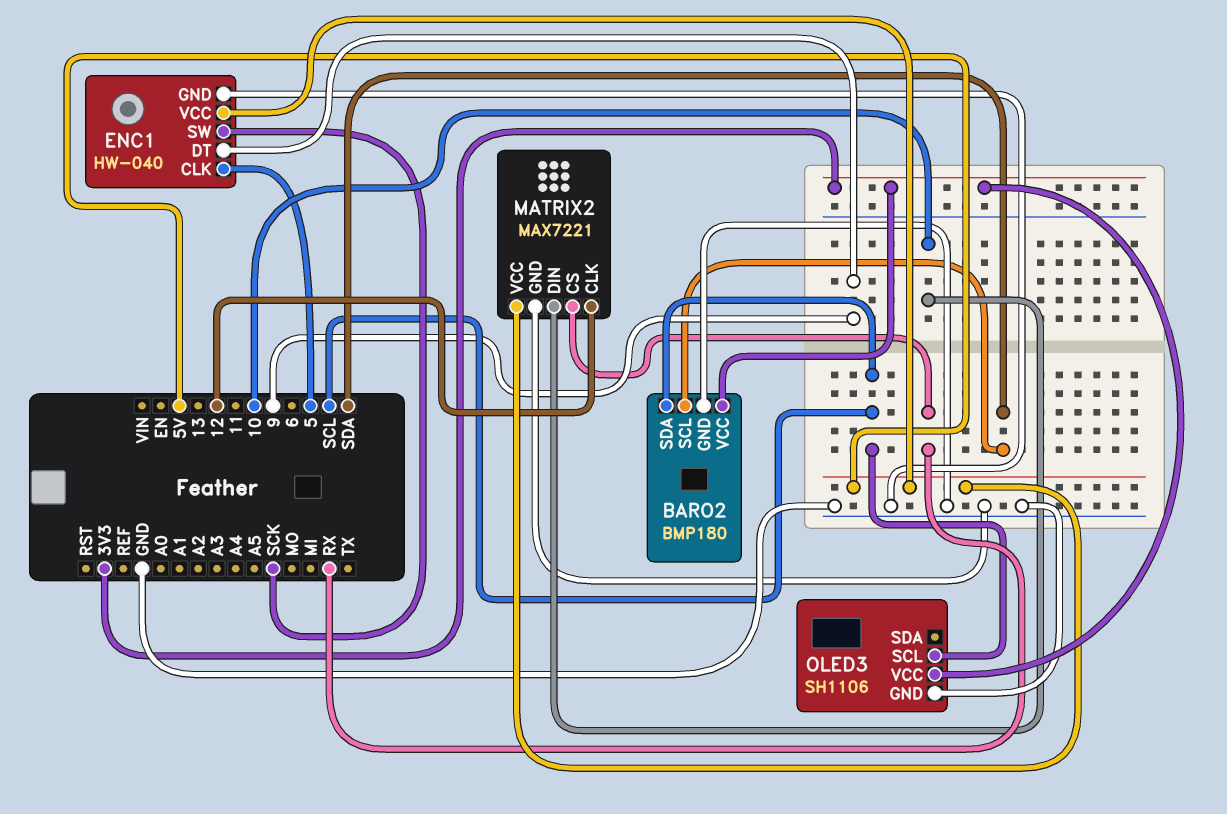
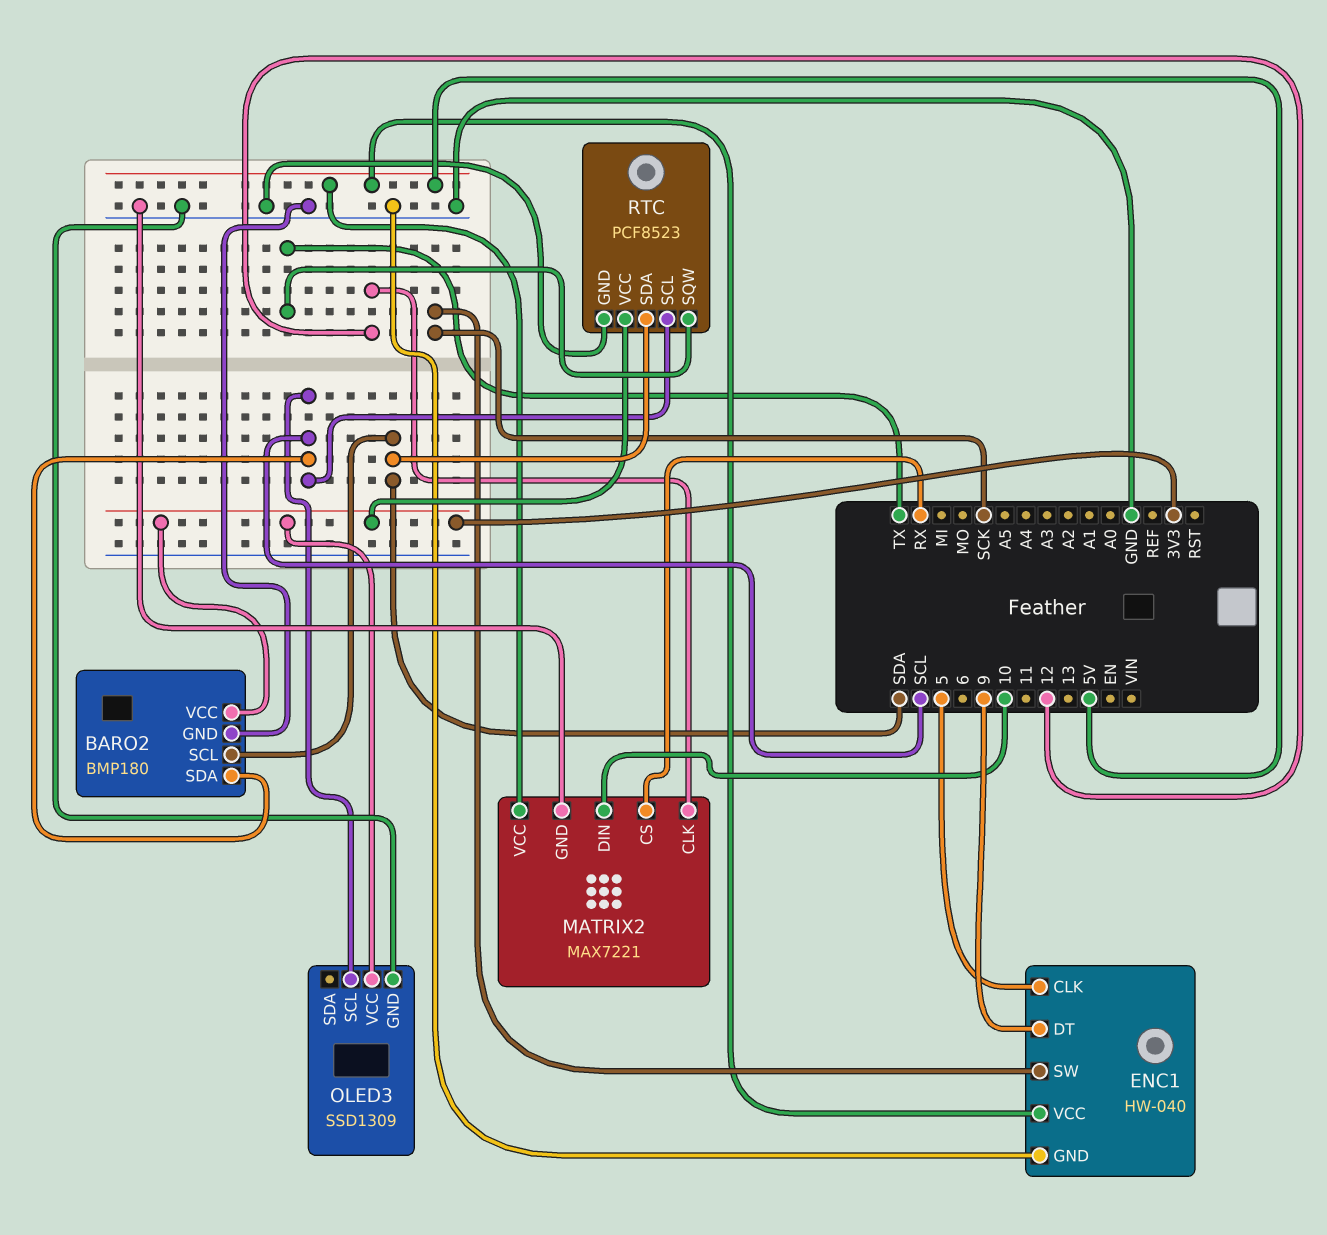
OLED3: SH1106 -> SSD1309
RTC: none -> PCF8523
RTC pin GND: none -> GND
RTC pin SCL: none -> SCL
RTC pin SDA: none -> SDA
RTC pin SQW: none -> TX
RTC pin VCC: none -> 3V3

